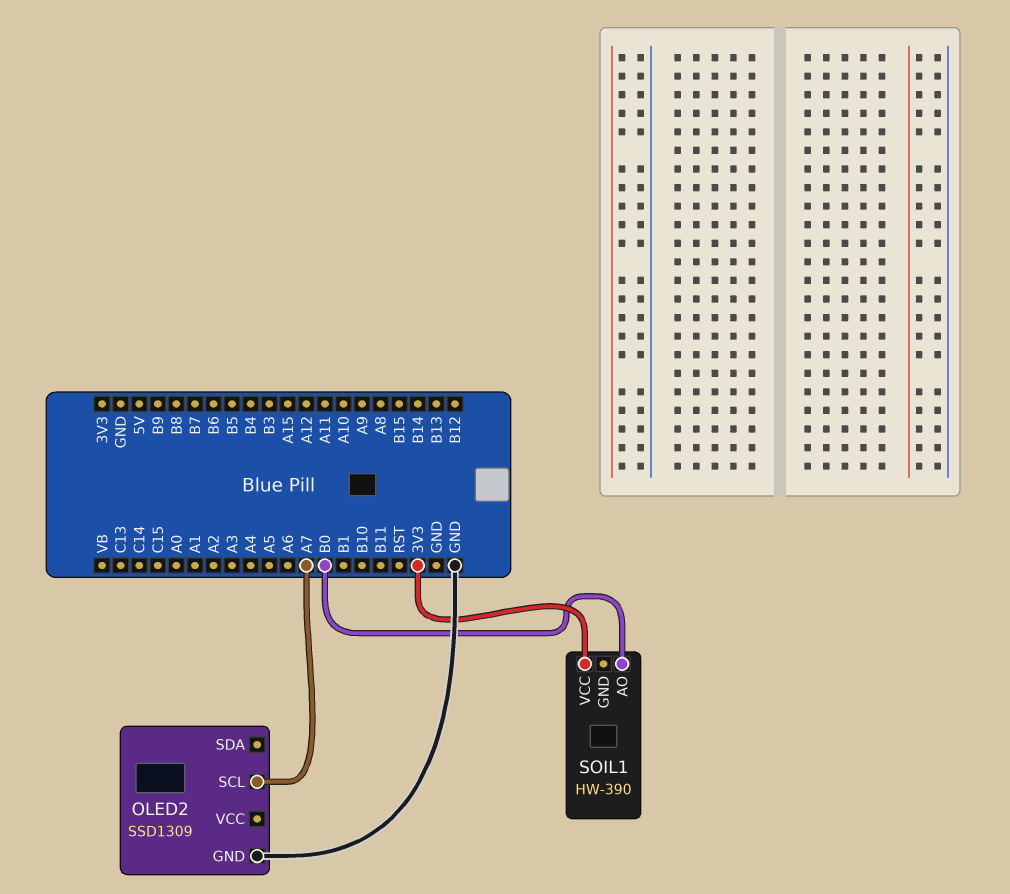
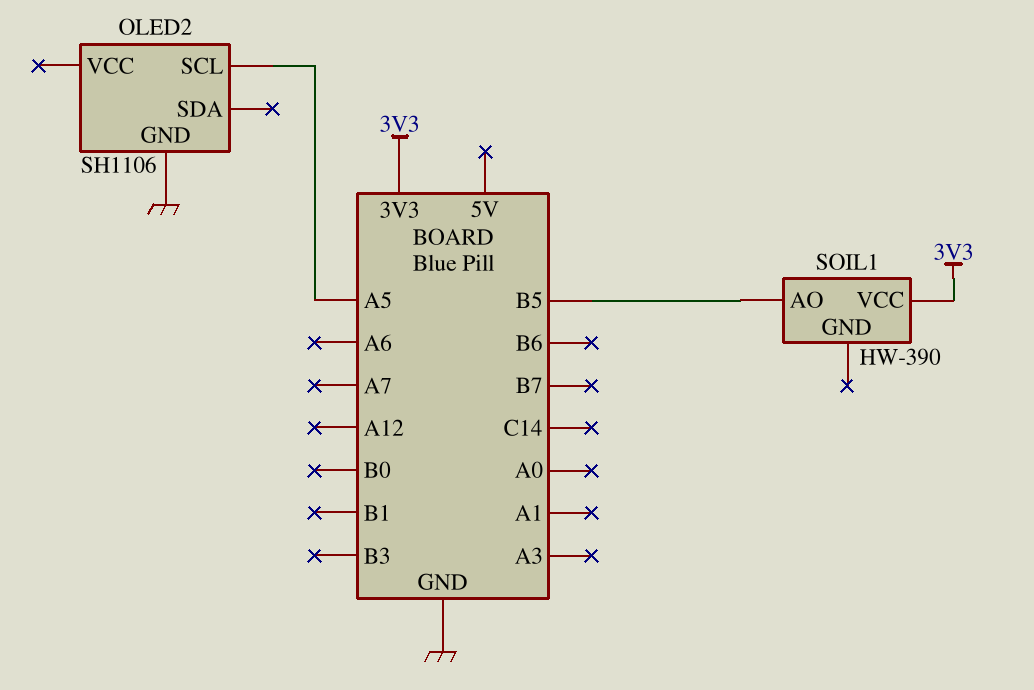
OLED2: SSD1309 -> SH1106
OLED2 pin SCL: A7 -> A5
SOIL1 pin AO: B0 -> B5

